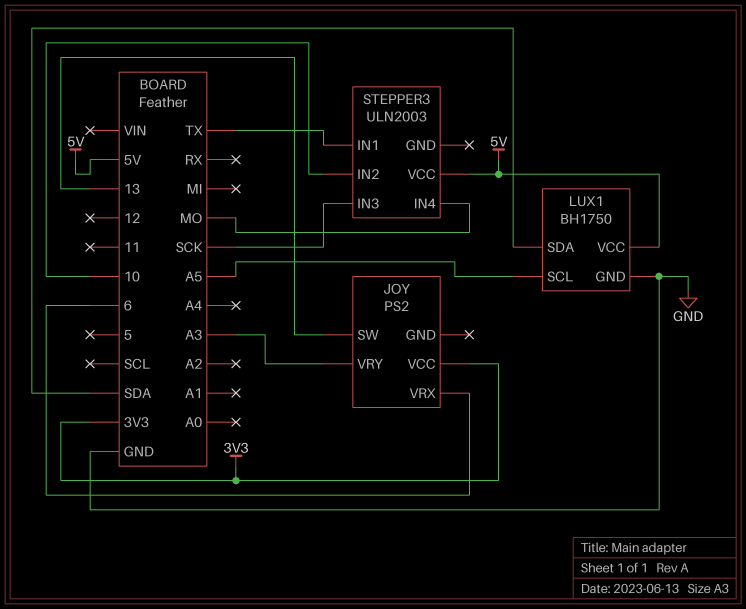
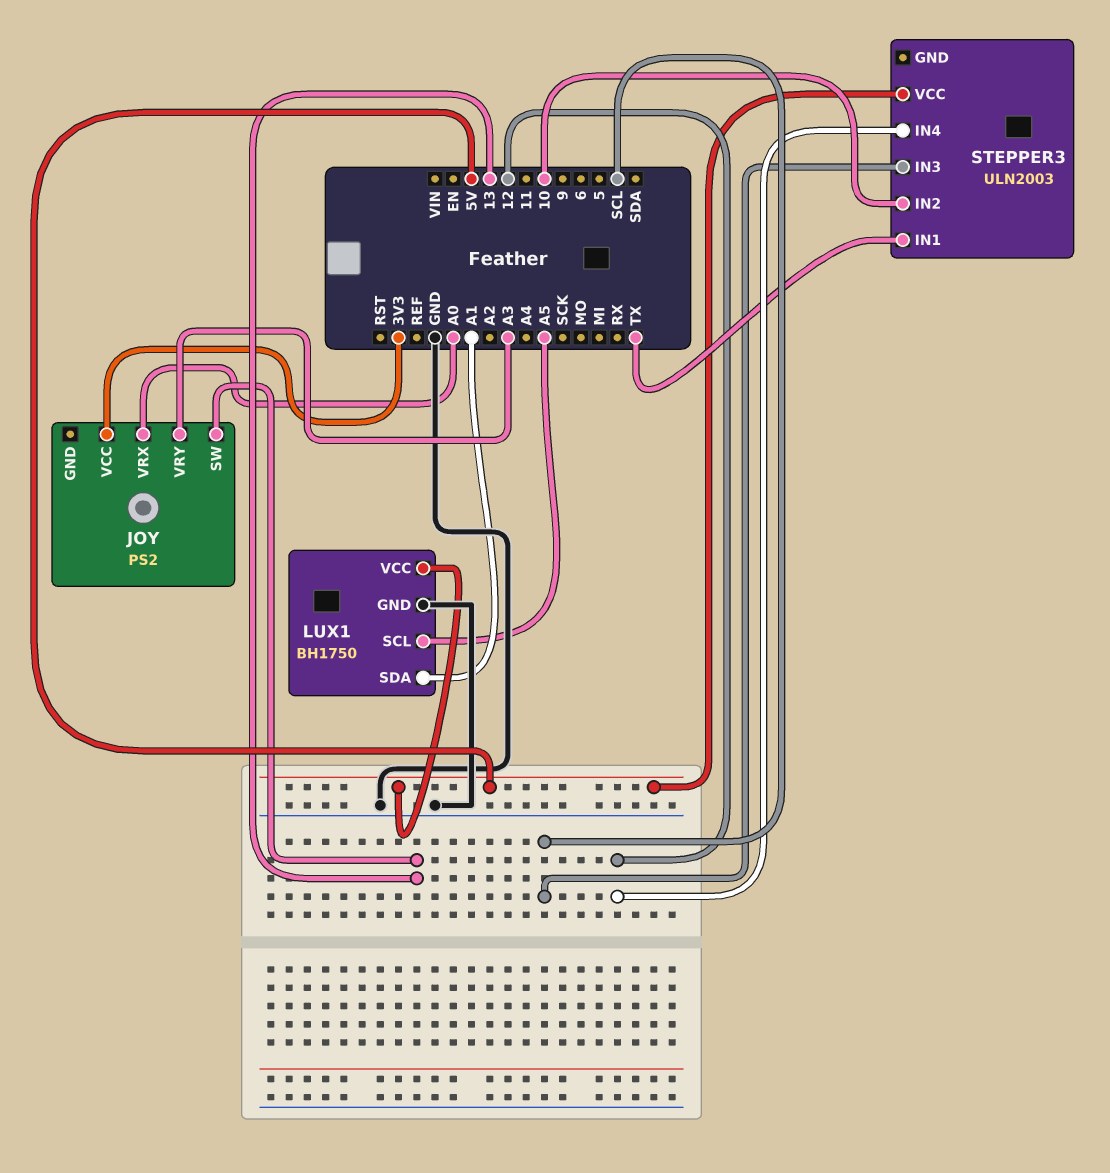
JOY pin VRX: 6 -> A0
LUX1 pin SDA: SDA -> A1
STEPPER3 pin IN3: SCK -> SCL
STEPPER3 pin IN4: MO -> 12

